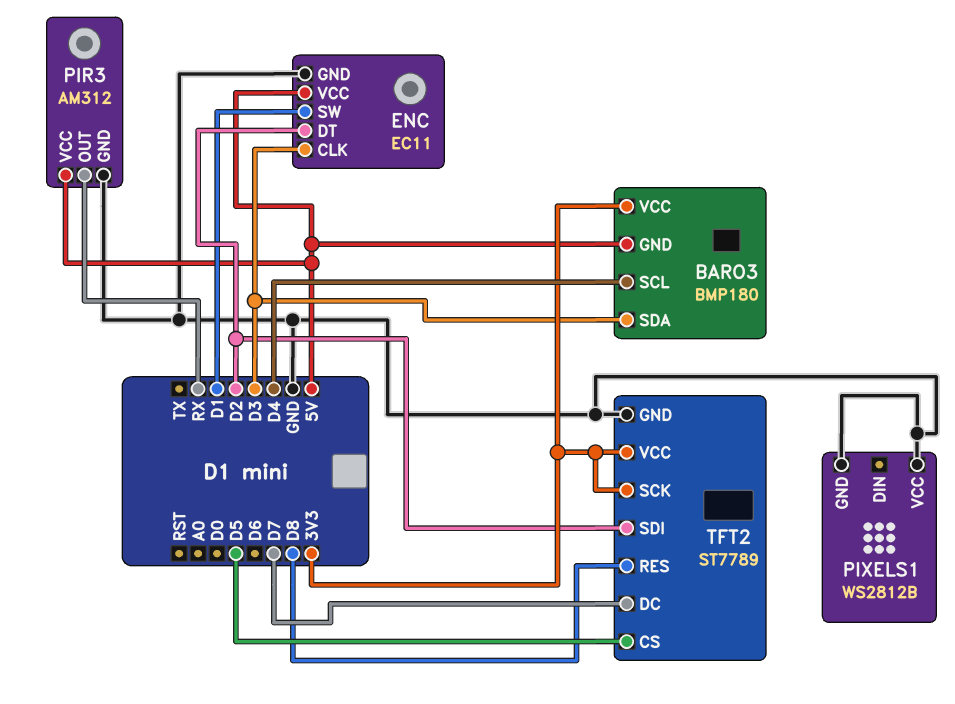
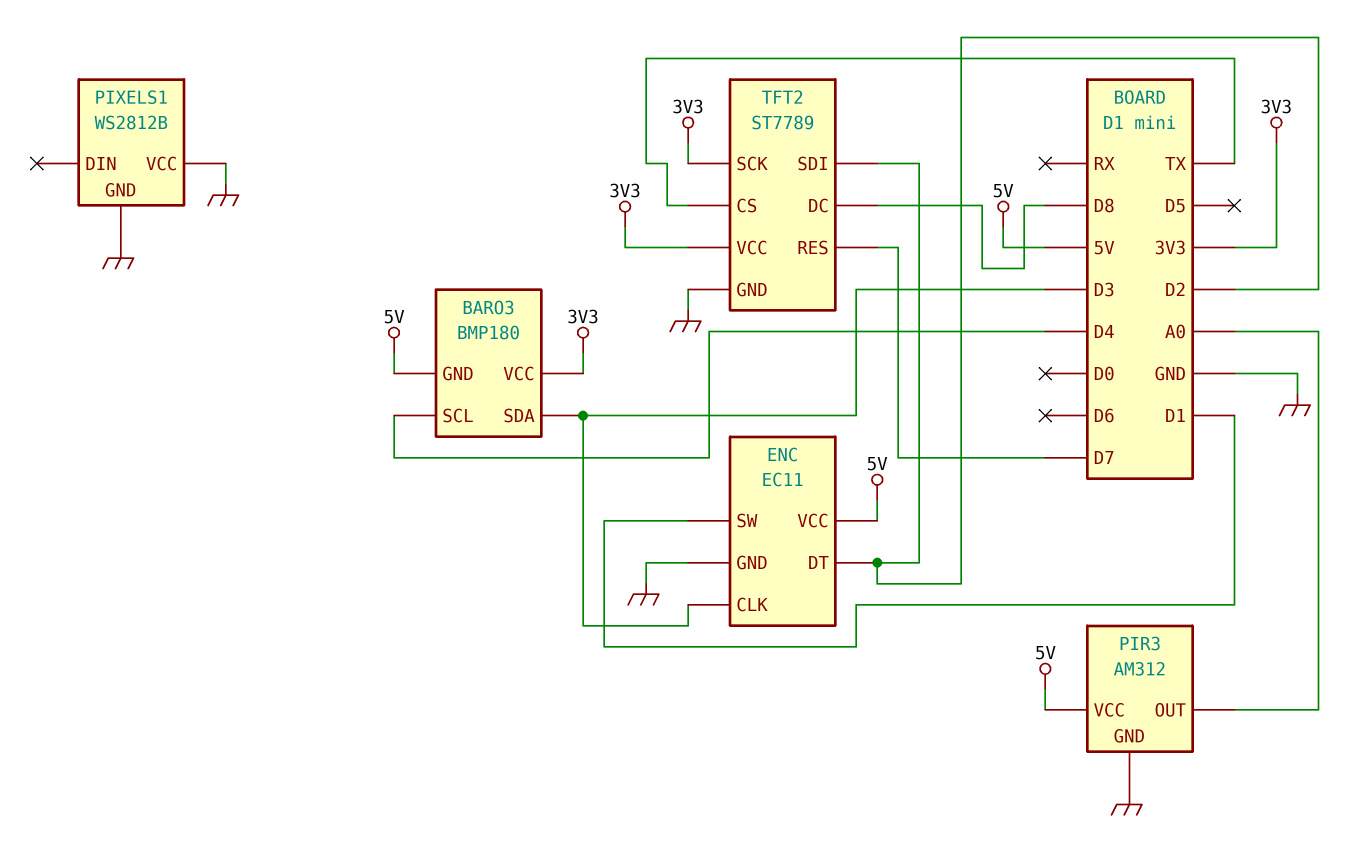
PIR3 pin OUT: RX -> A0
TFT2 pin CS: D5 -> TX
TFT2 pin DC: D7 -> D8
TFT2 pin RES: D8 -> D7

